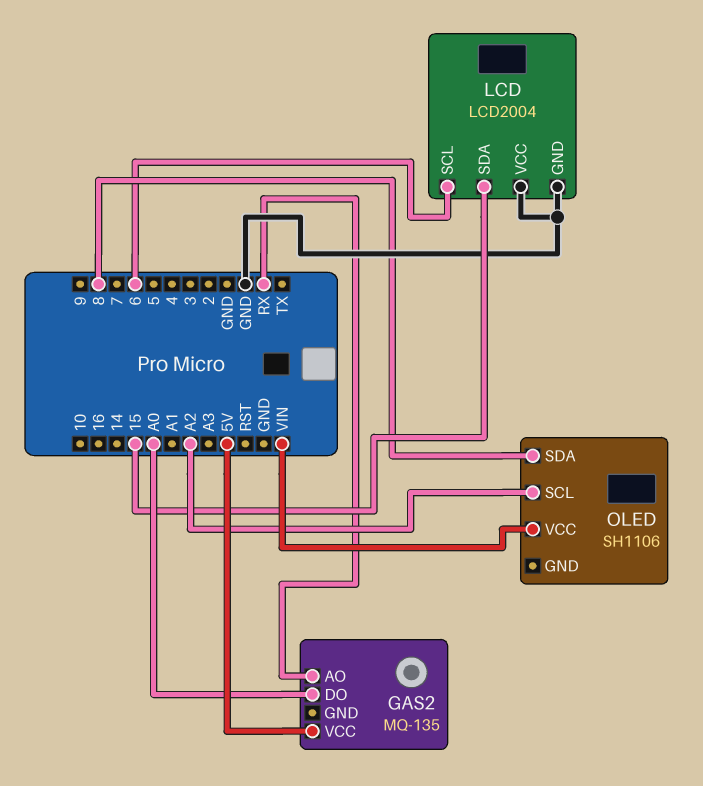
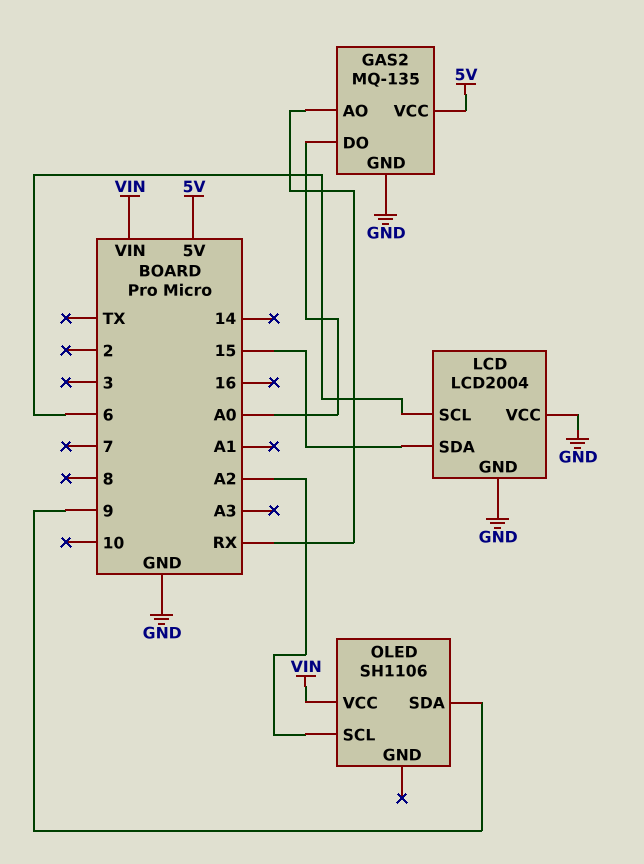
GAS2 pin GND: none -> GND
OLED pin SDA: 8 -> 9

